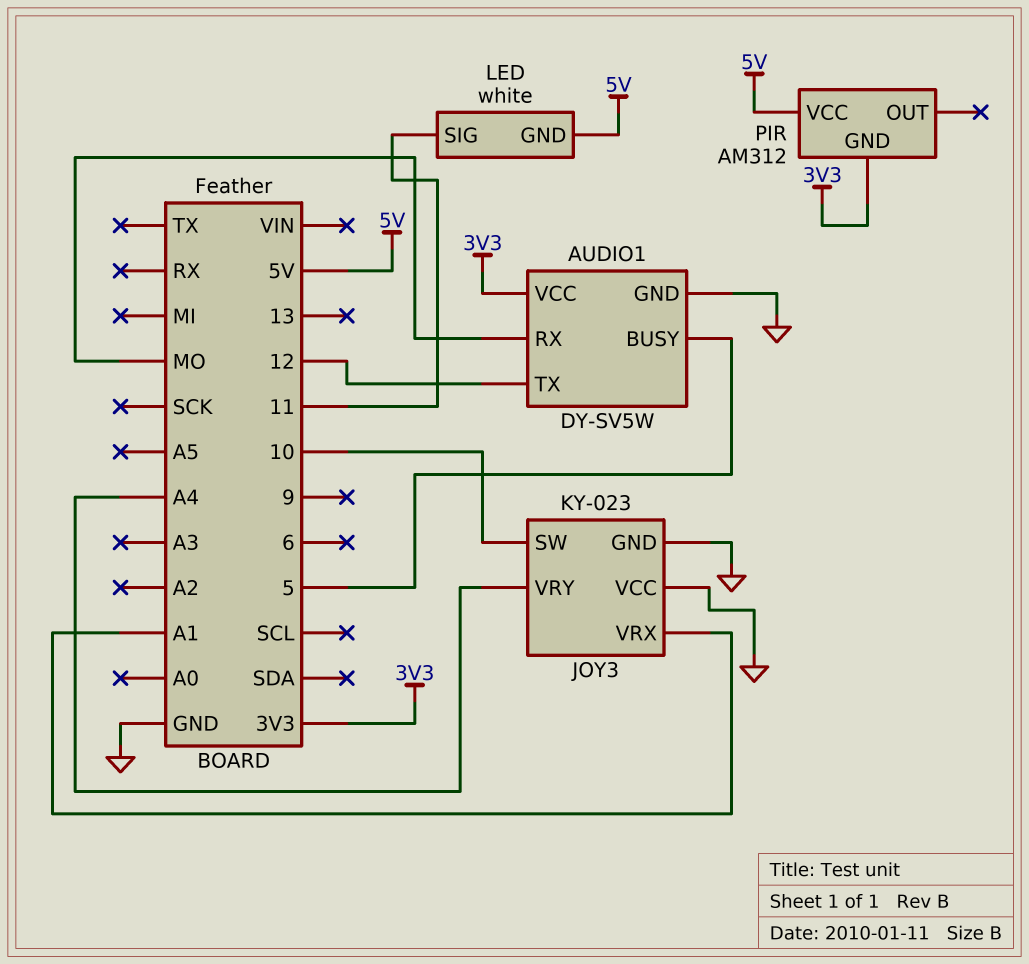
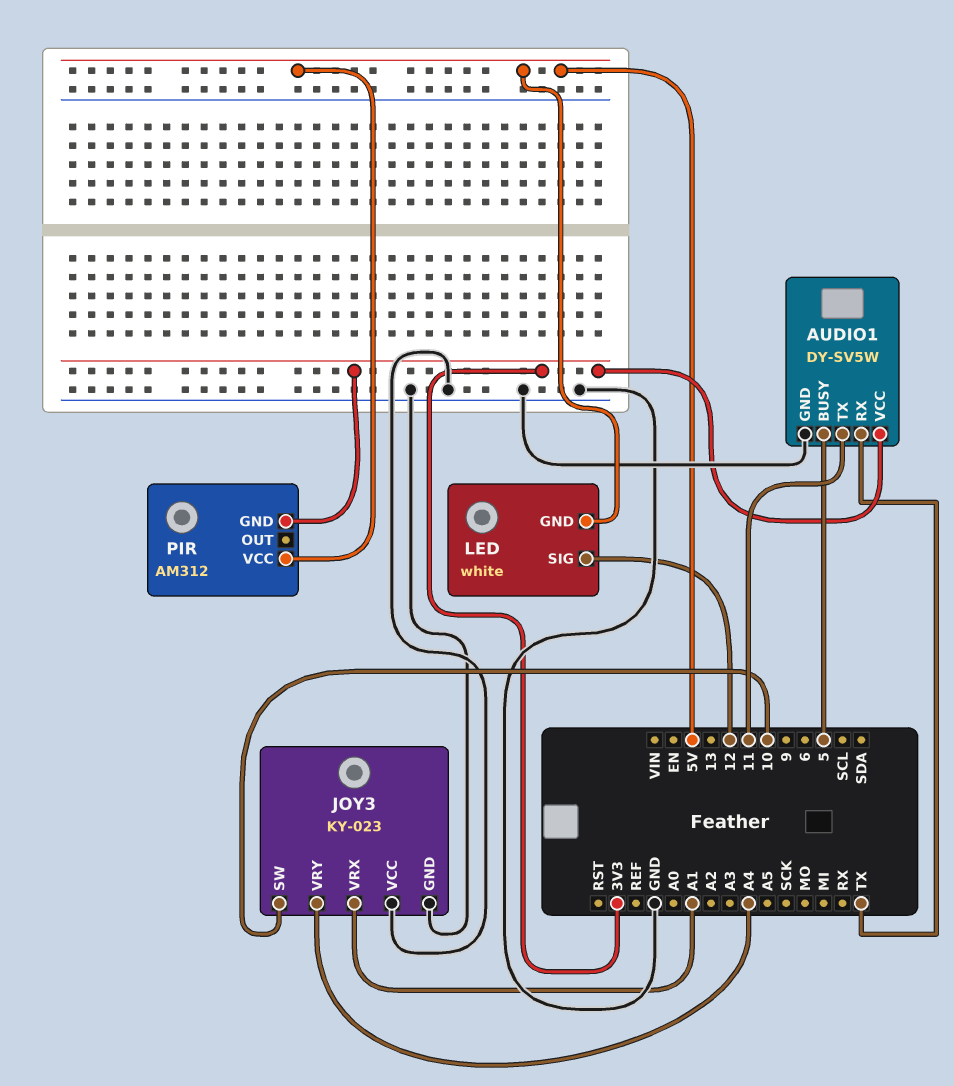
AUDIO1 pin RX: MO -> TX
AUDIO1 pin TX: 12 -> 11
LED pin SIG: 11 -> 12

